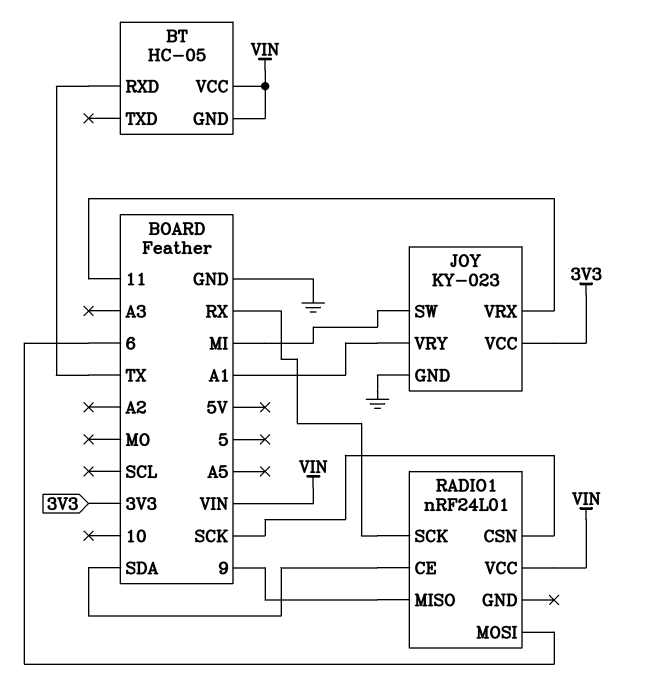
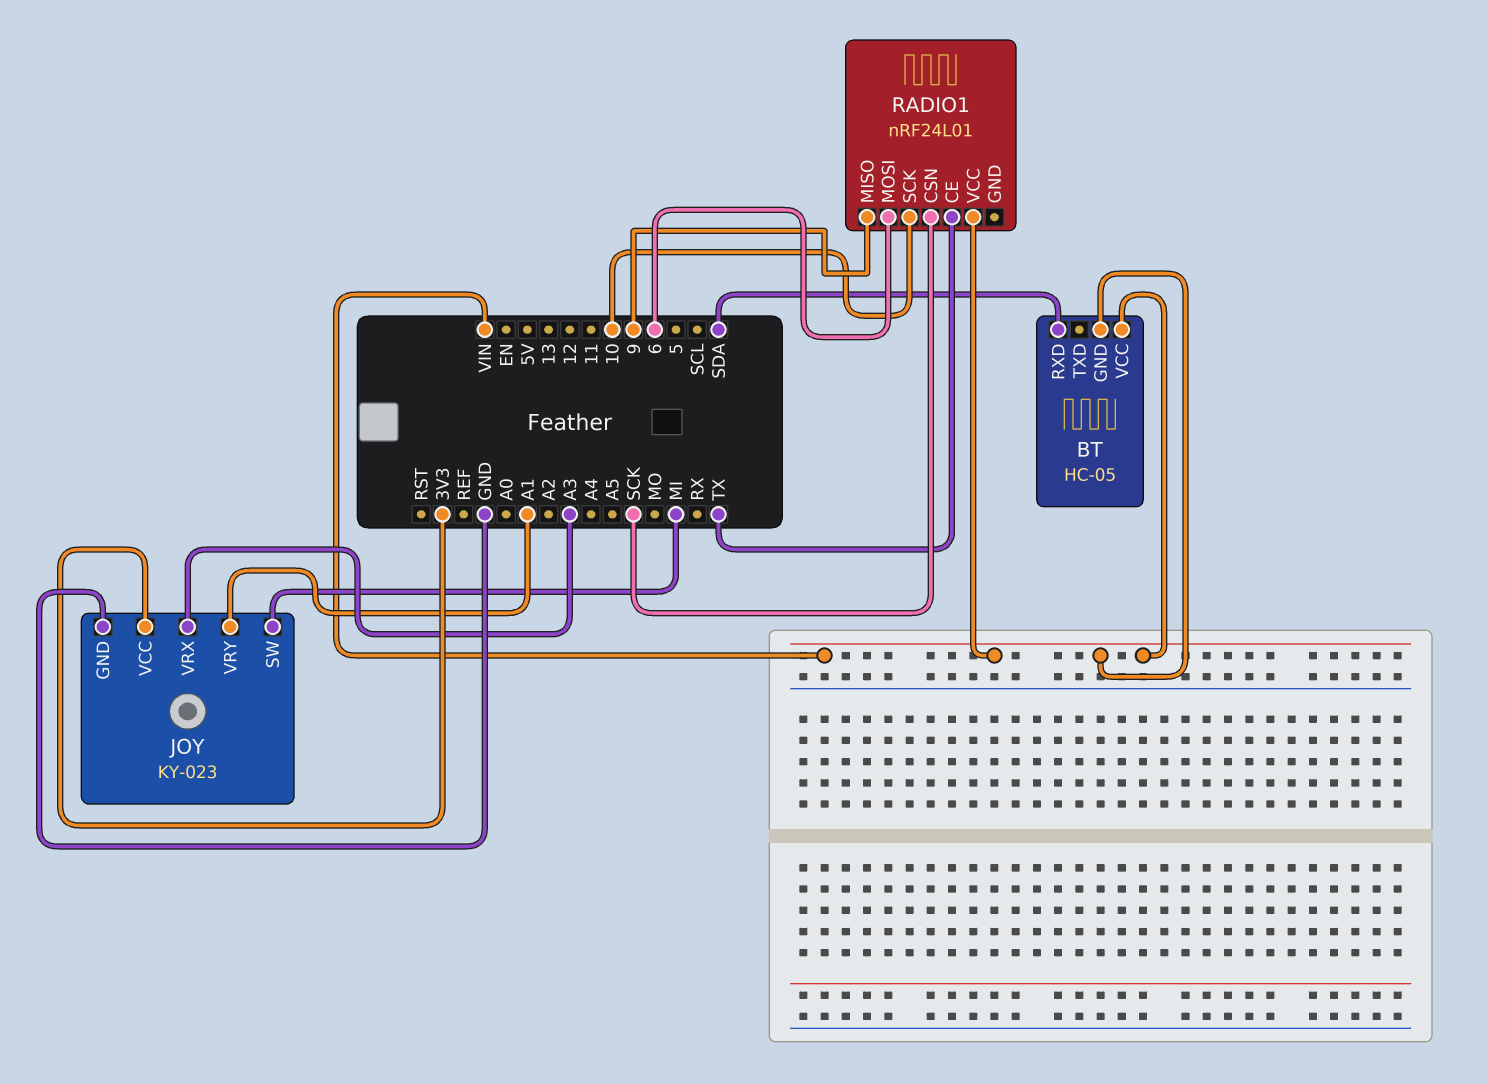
BT pin RXD: TX -> SDA
JOY pin VRX: 11 -> A3
RADIO1 pin CE: SDA -> TX
RADIO1 pin SCK: RX -> 10

